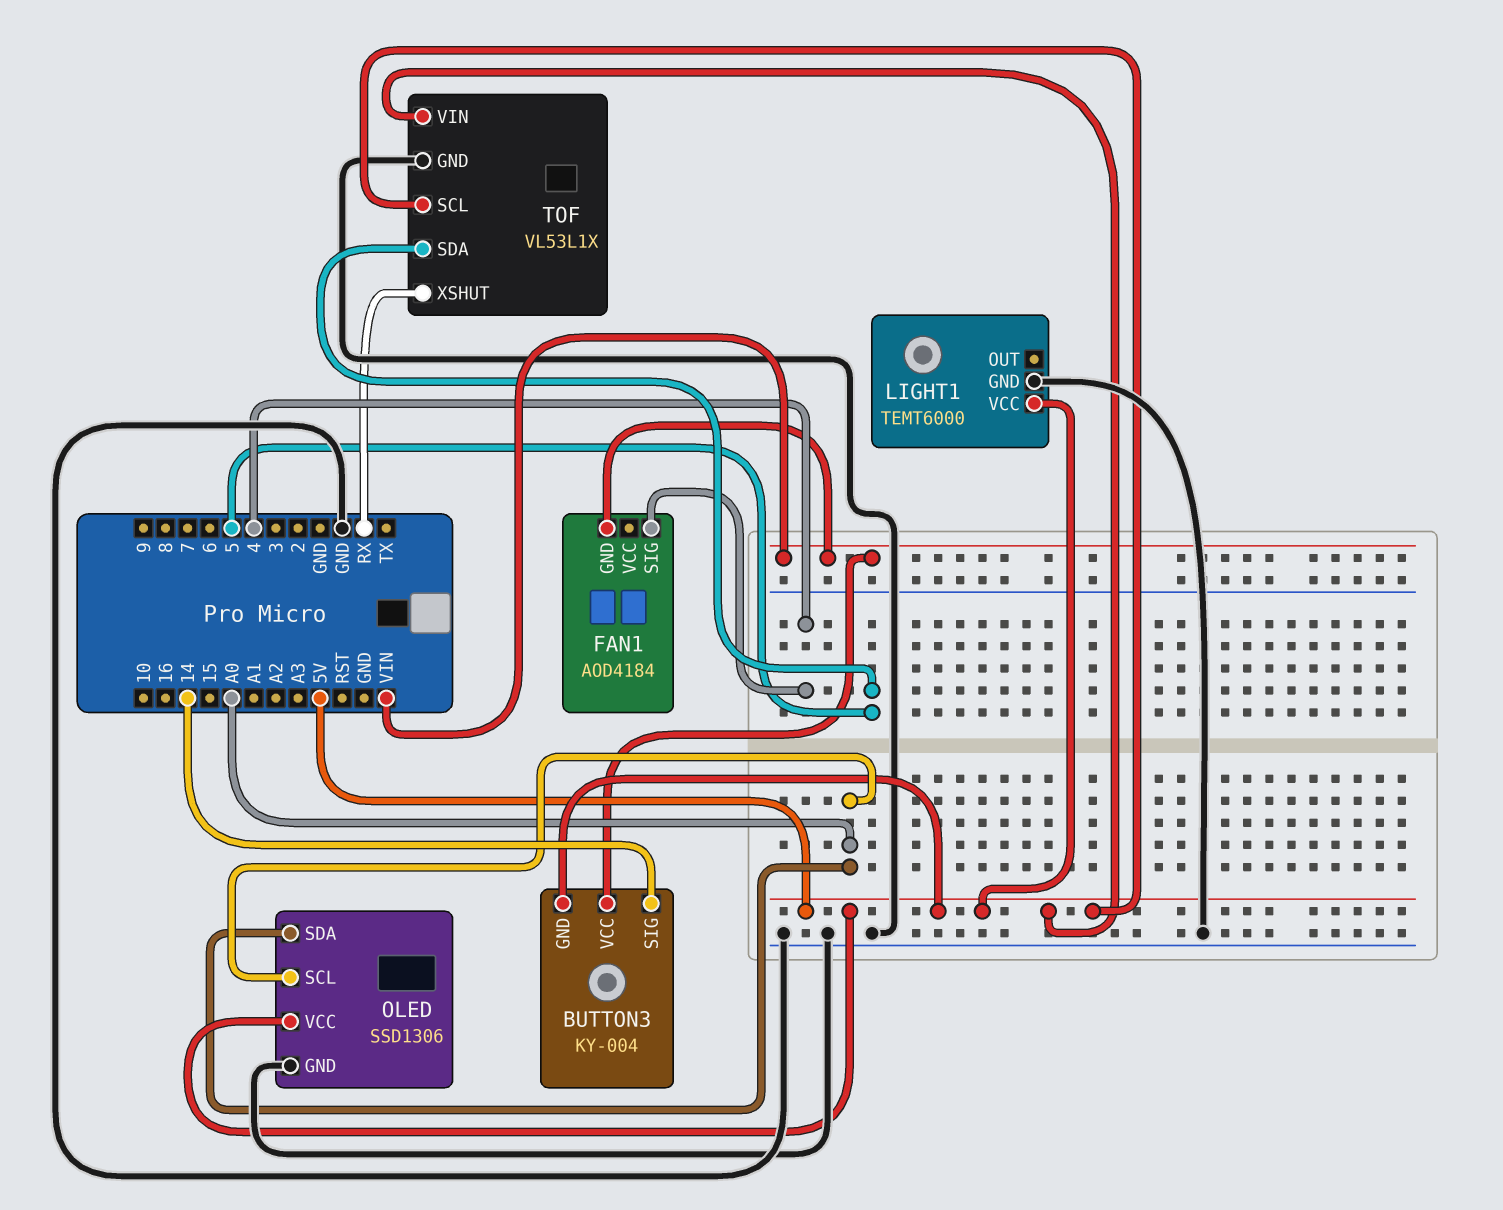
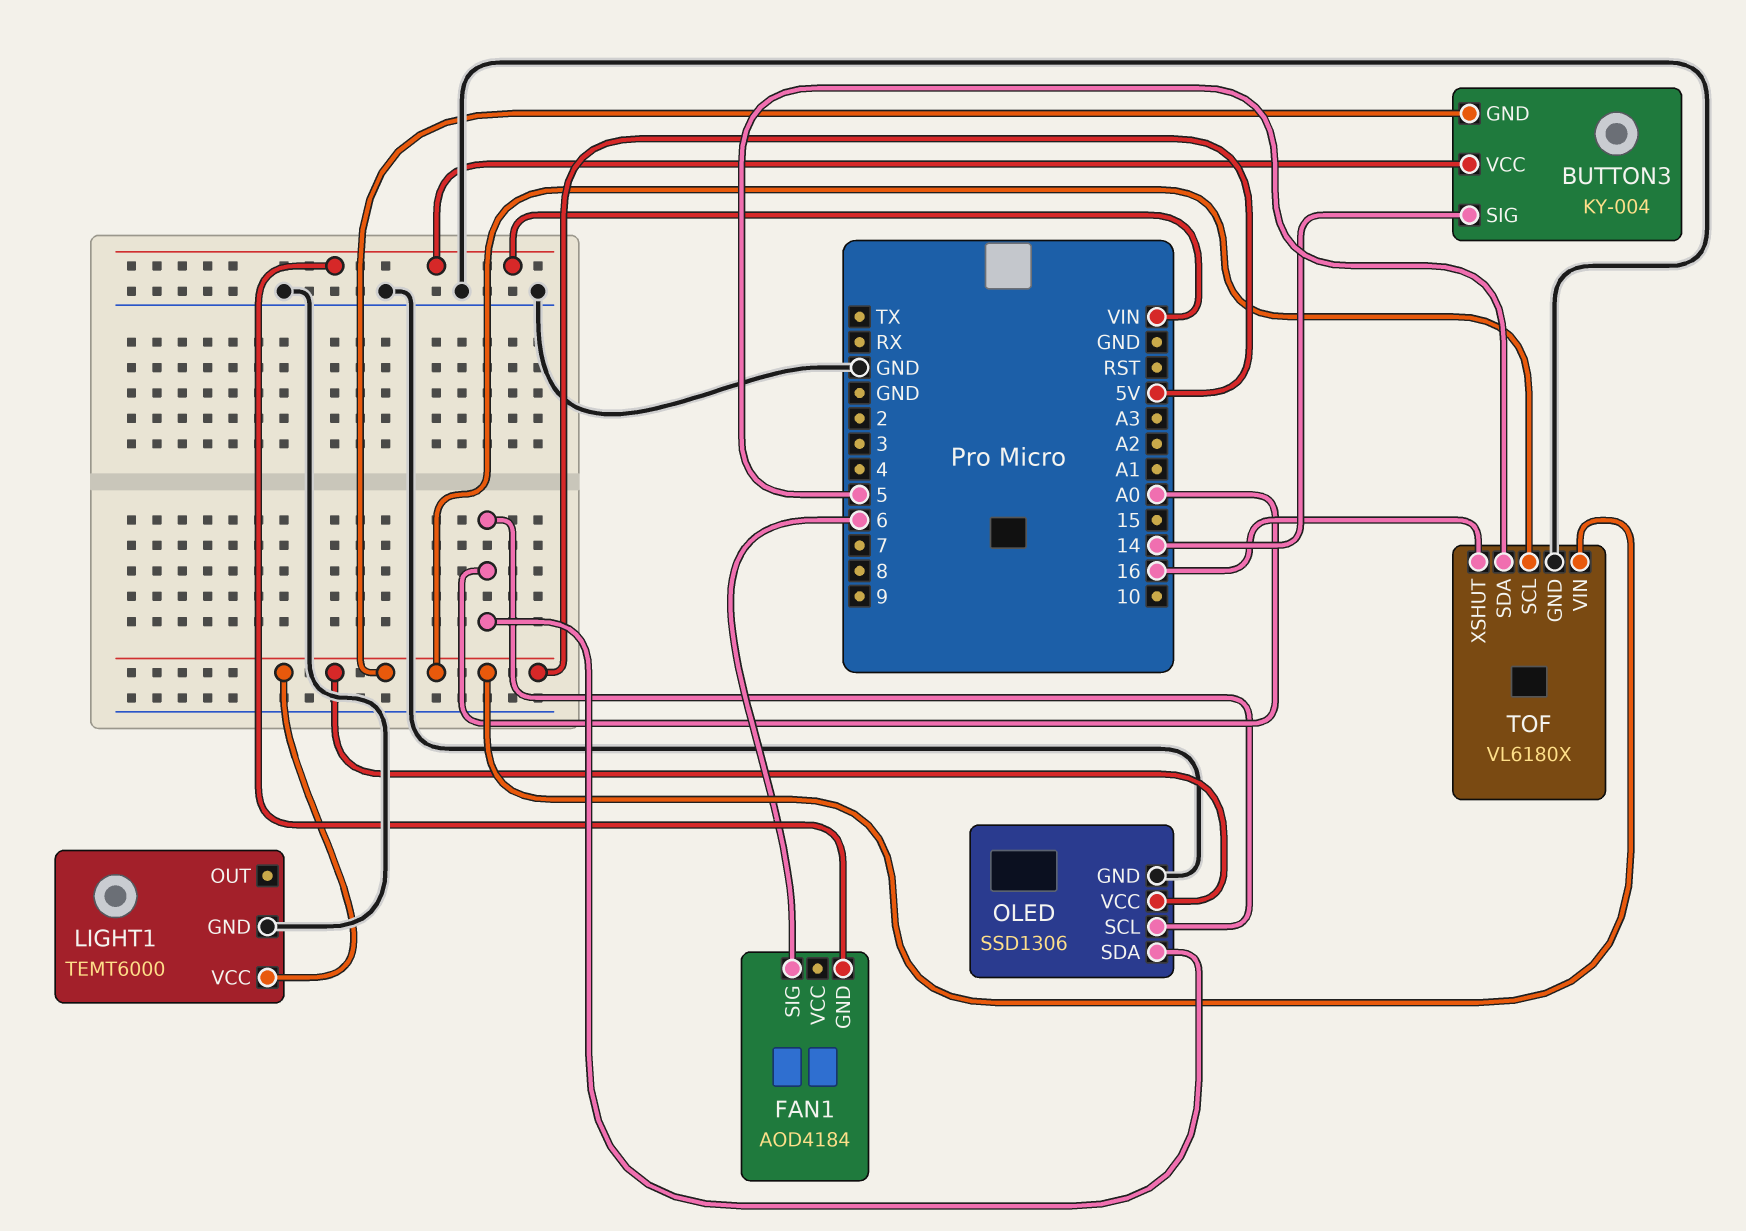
FAN1 pin SIG: 4 -> 6
TOF: VL53L1X -> VL6180X
TOF pin XSHUT: RX -> 16

